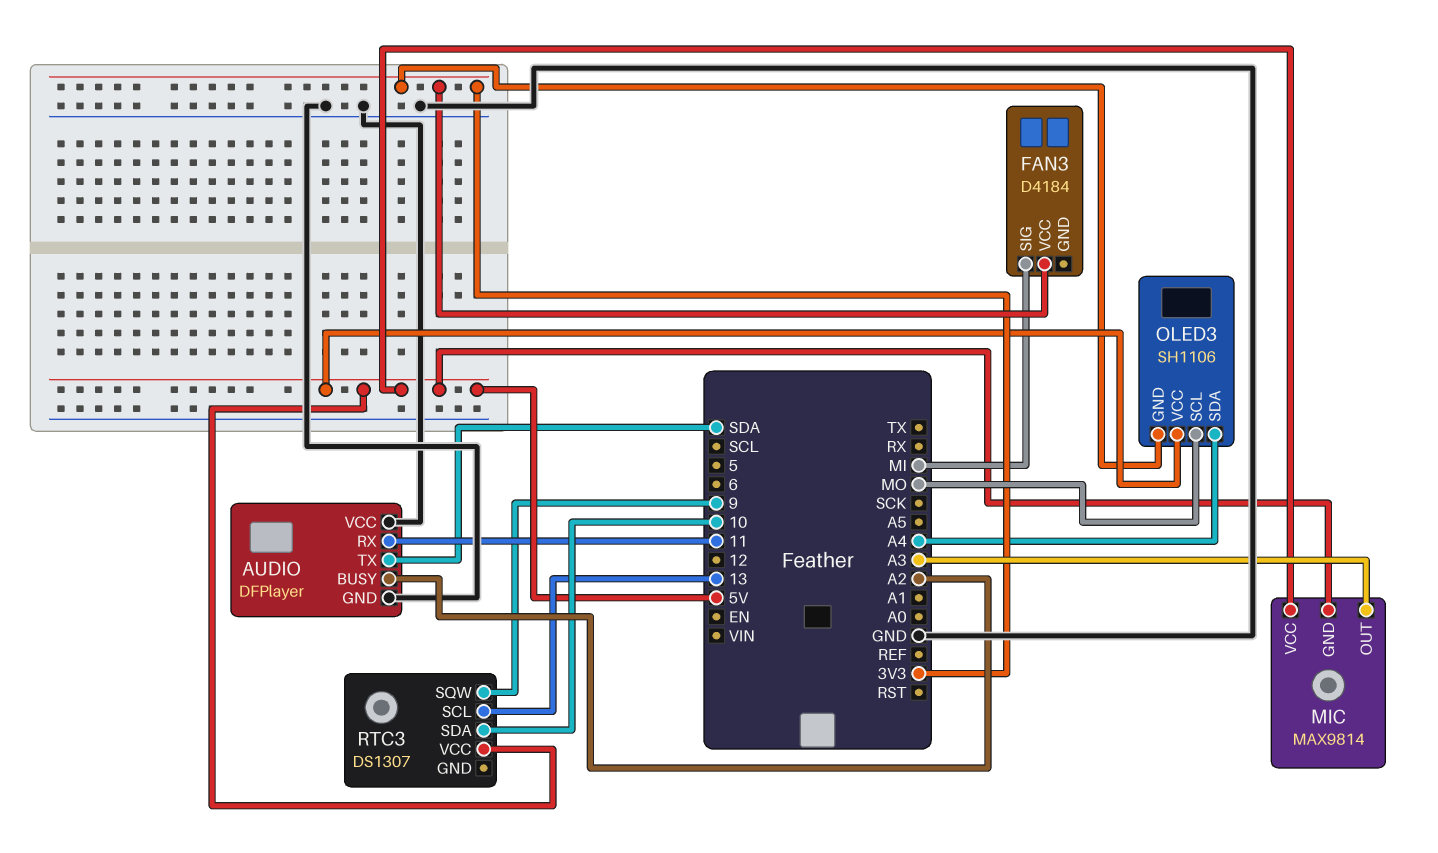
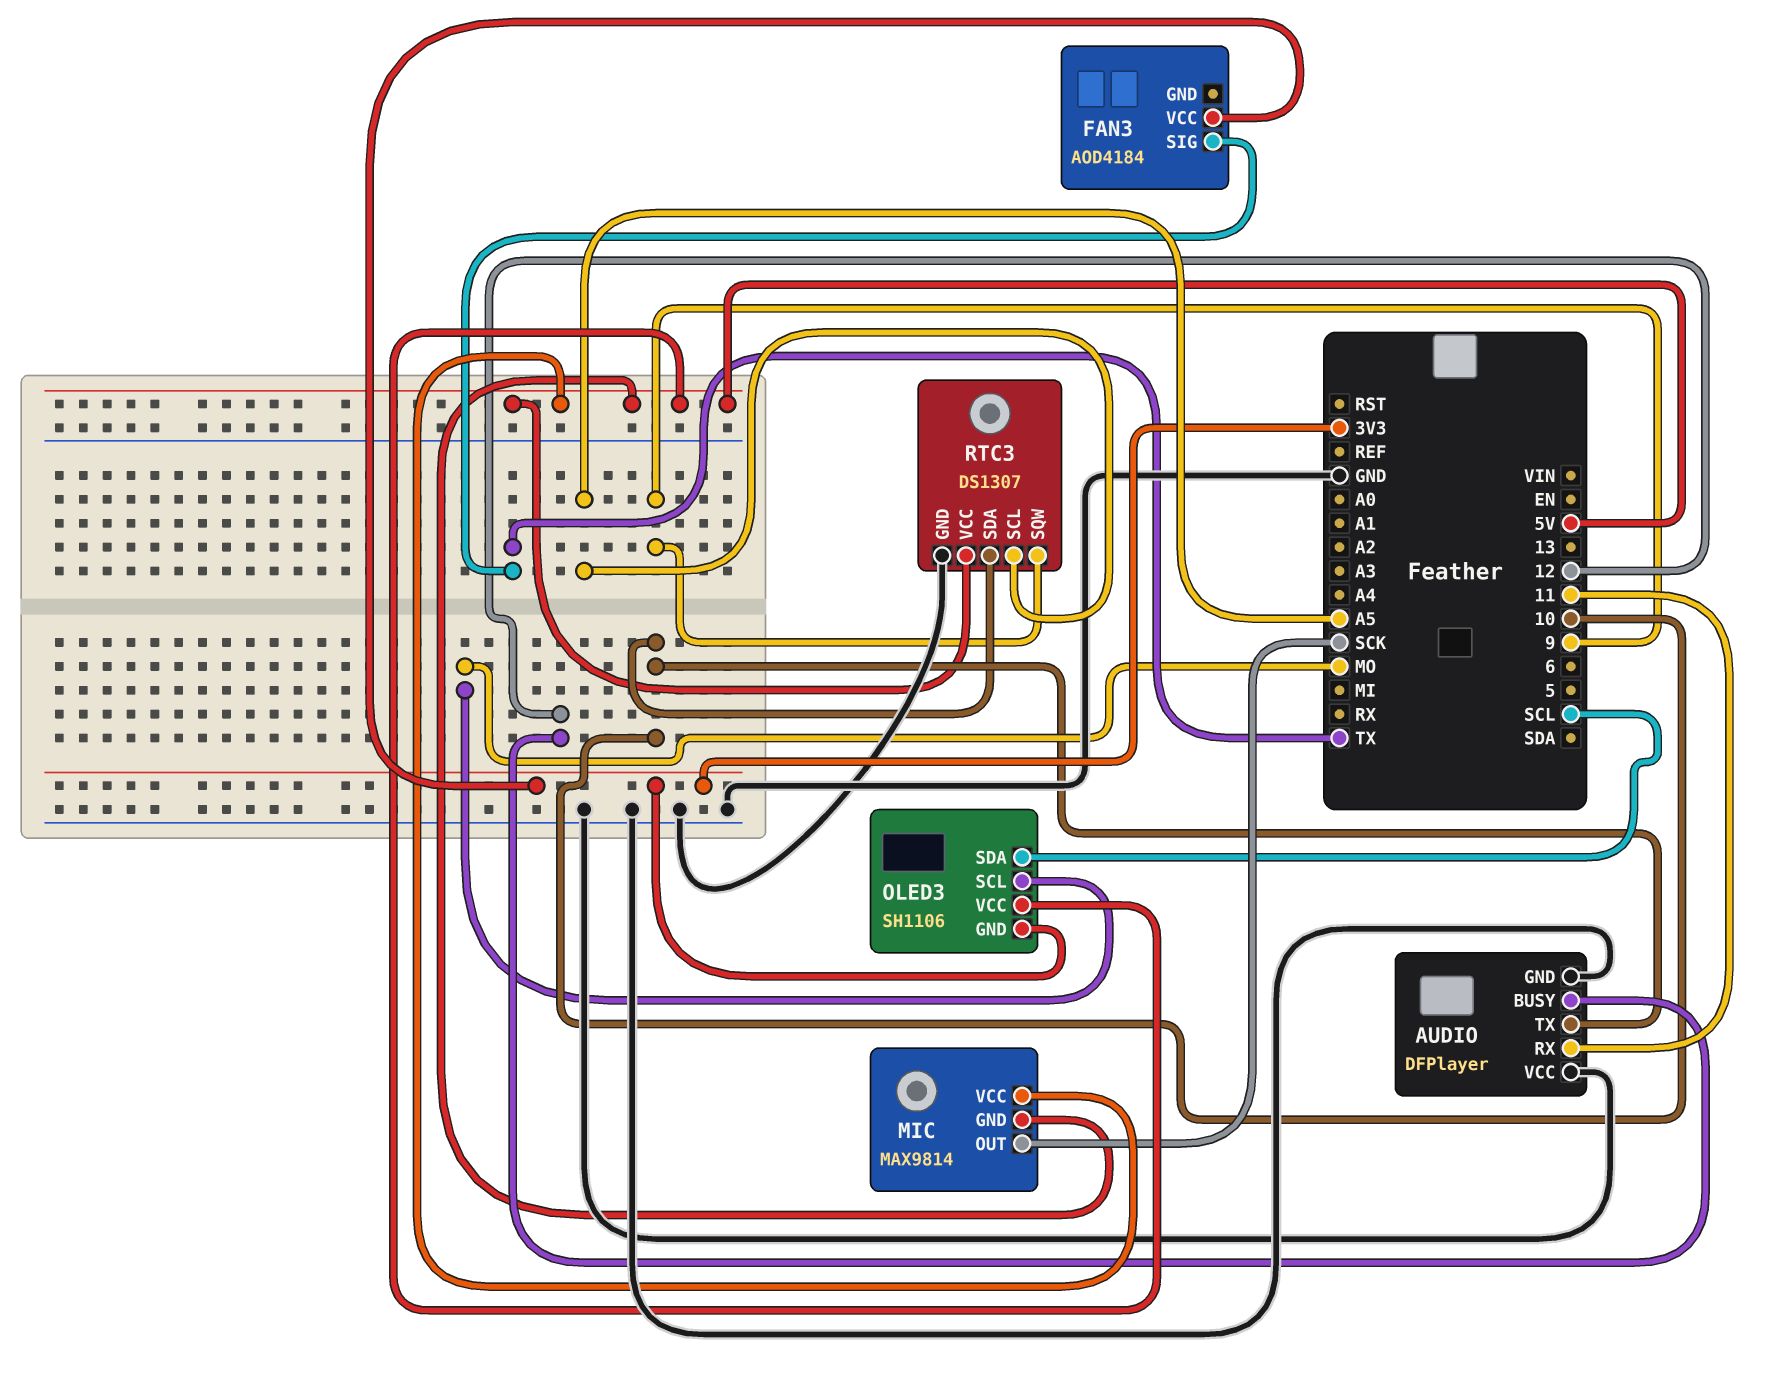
AUDIO pin BUSY: A2 -> 12
AUDIO pin TX: SDA -> 10
FAN3: D4184 -> AOD4184
FAN3 pin SIG: MI -> TX
MIC pin OUT: A3 -> SCK
OLED3 pin SDA: A4 -> SCL
RTC3 pin GND: none -> GND
RTC3 pin SCL: 13 -> A5

